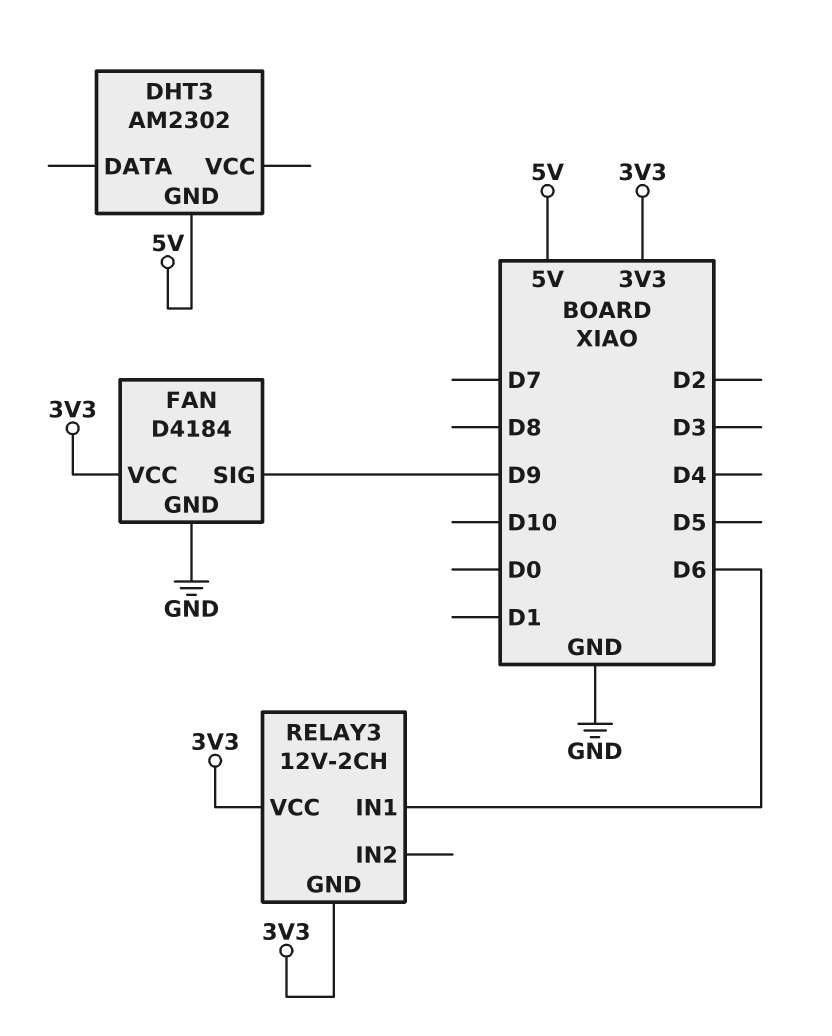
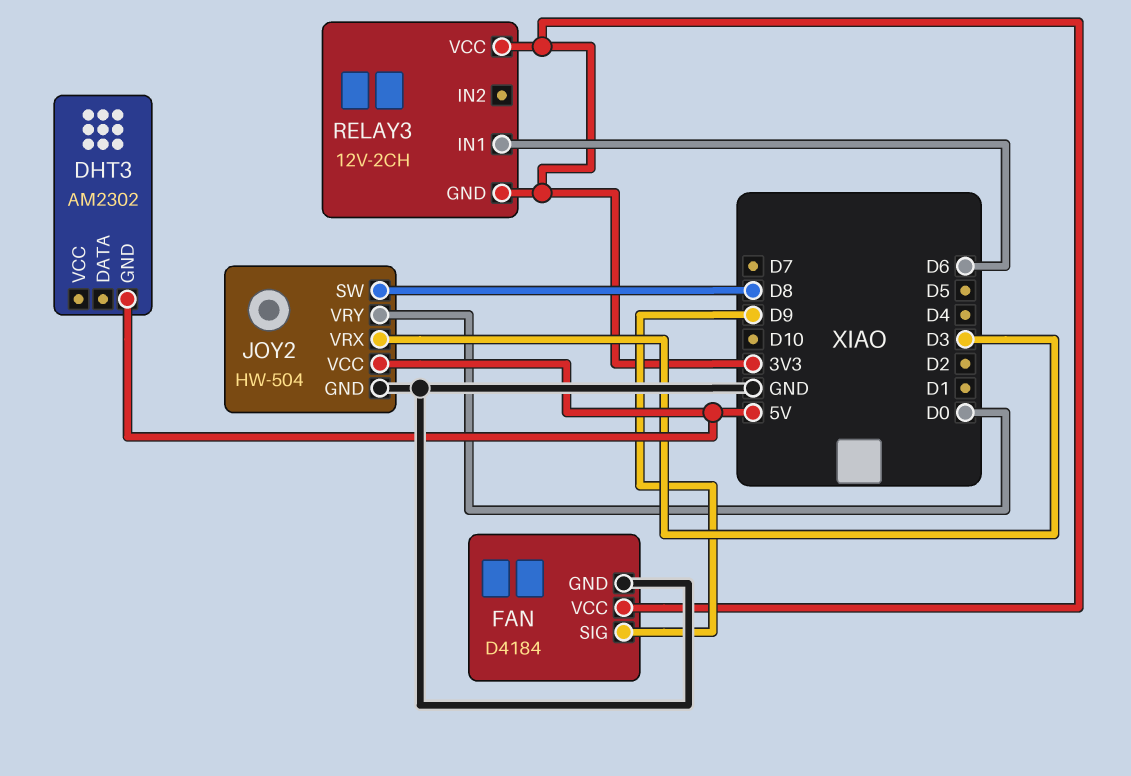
JOY2: none -> HW-504
JOY2 pin GND: none -> GND
JOY2 pin SW: none -> D8
JOY2 pin VCC: none -> 5V
JOY2 pin VRX: none -> D3
JOY2 pin VRY: none -> D0

